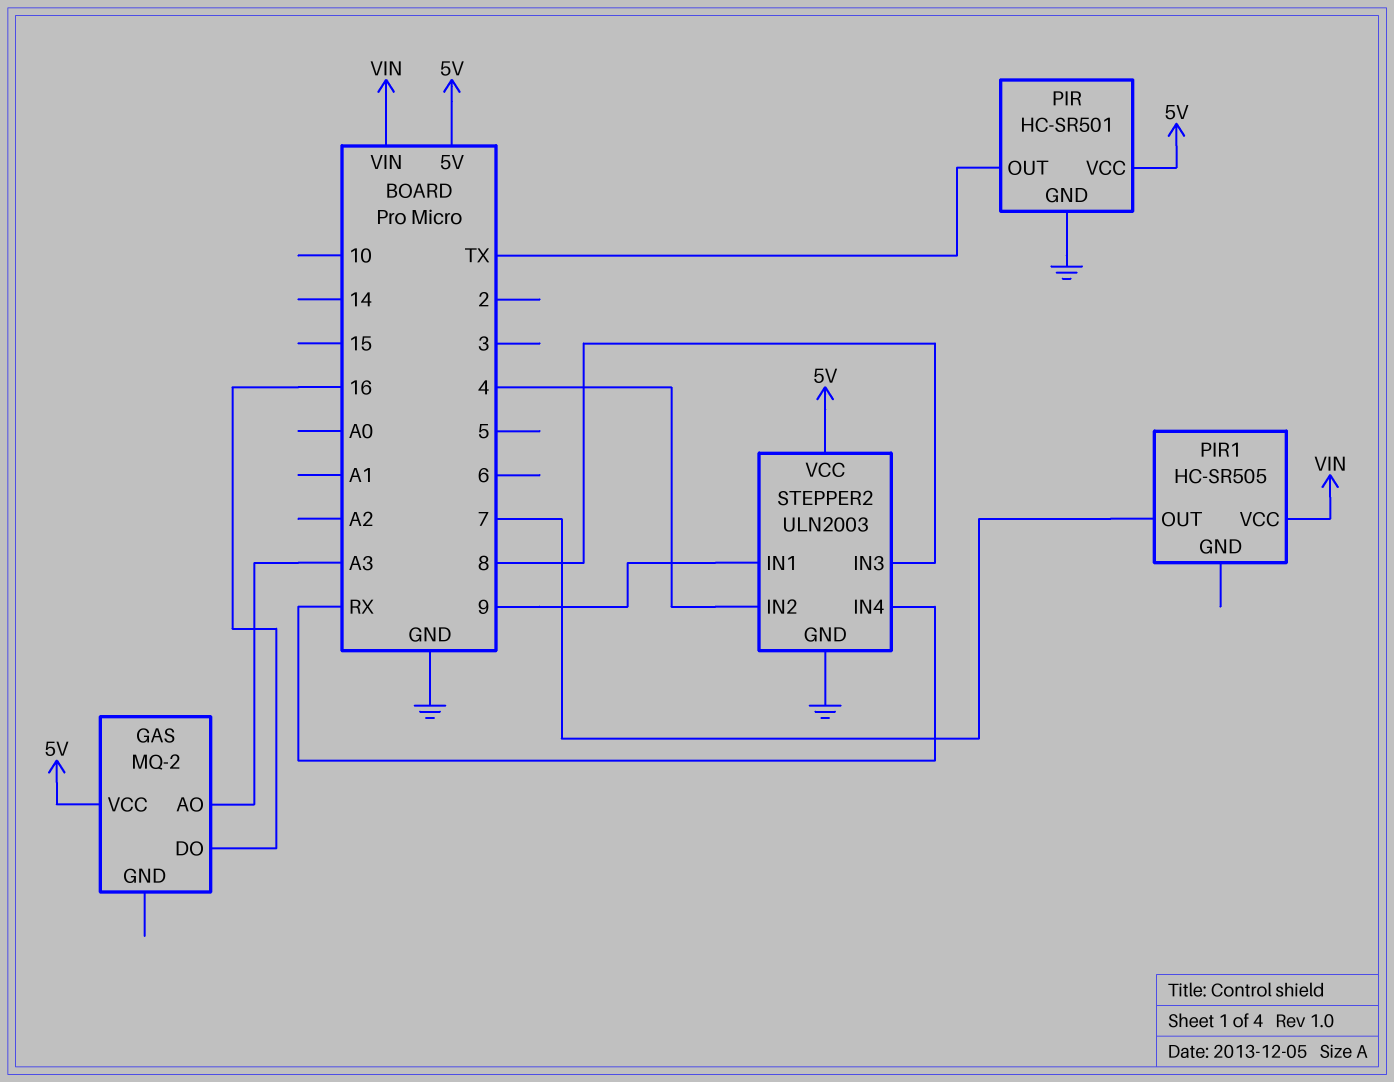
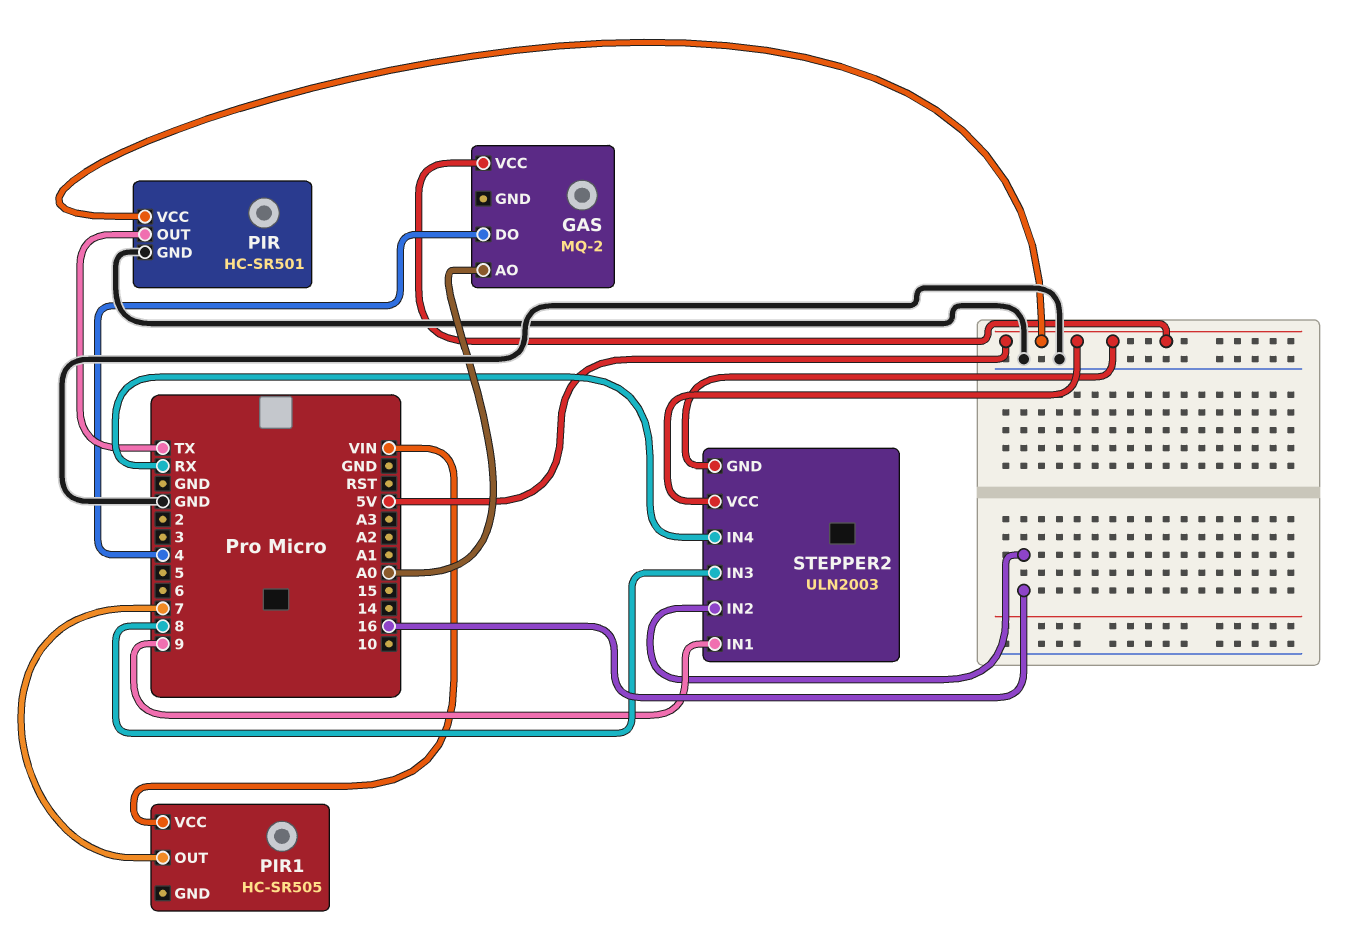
GAS pin AO: A3 -> A0
GAS pin DO: 16 -> 4
STEPPER2 pin GND: GND -> 5V
STEPPER2 pin IN2: 4 -> 16

